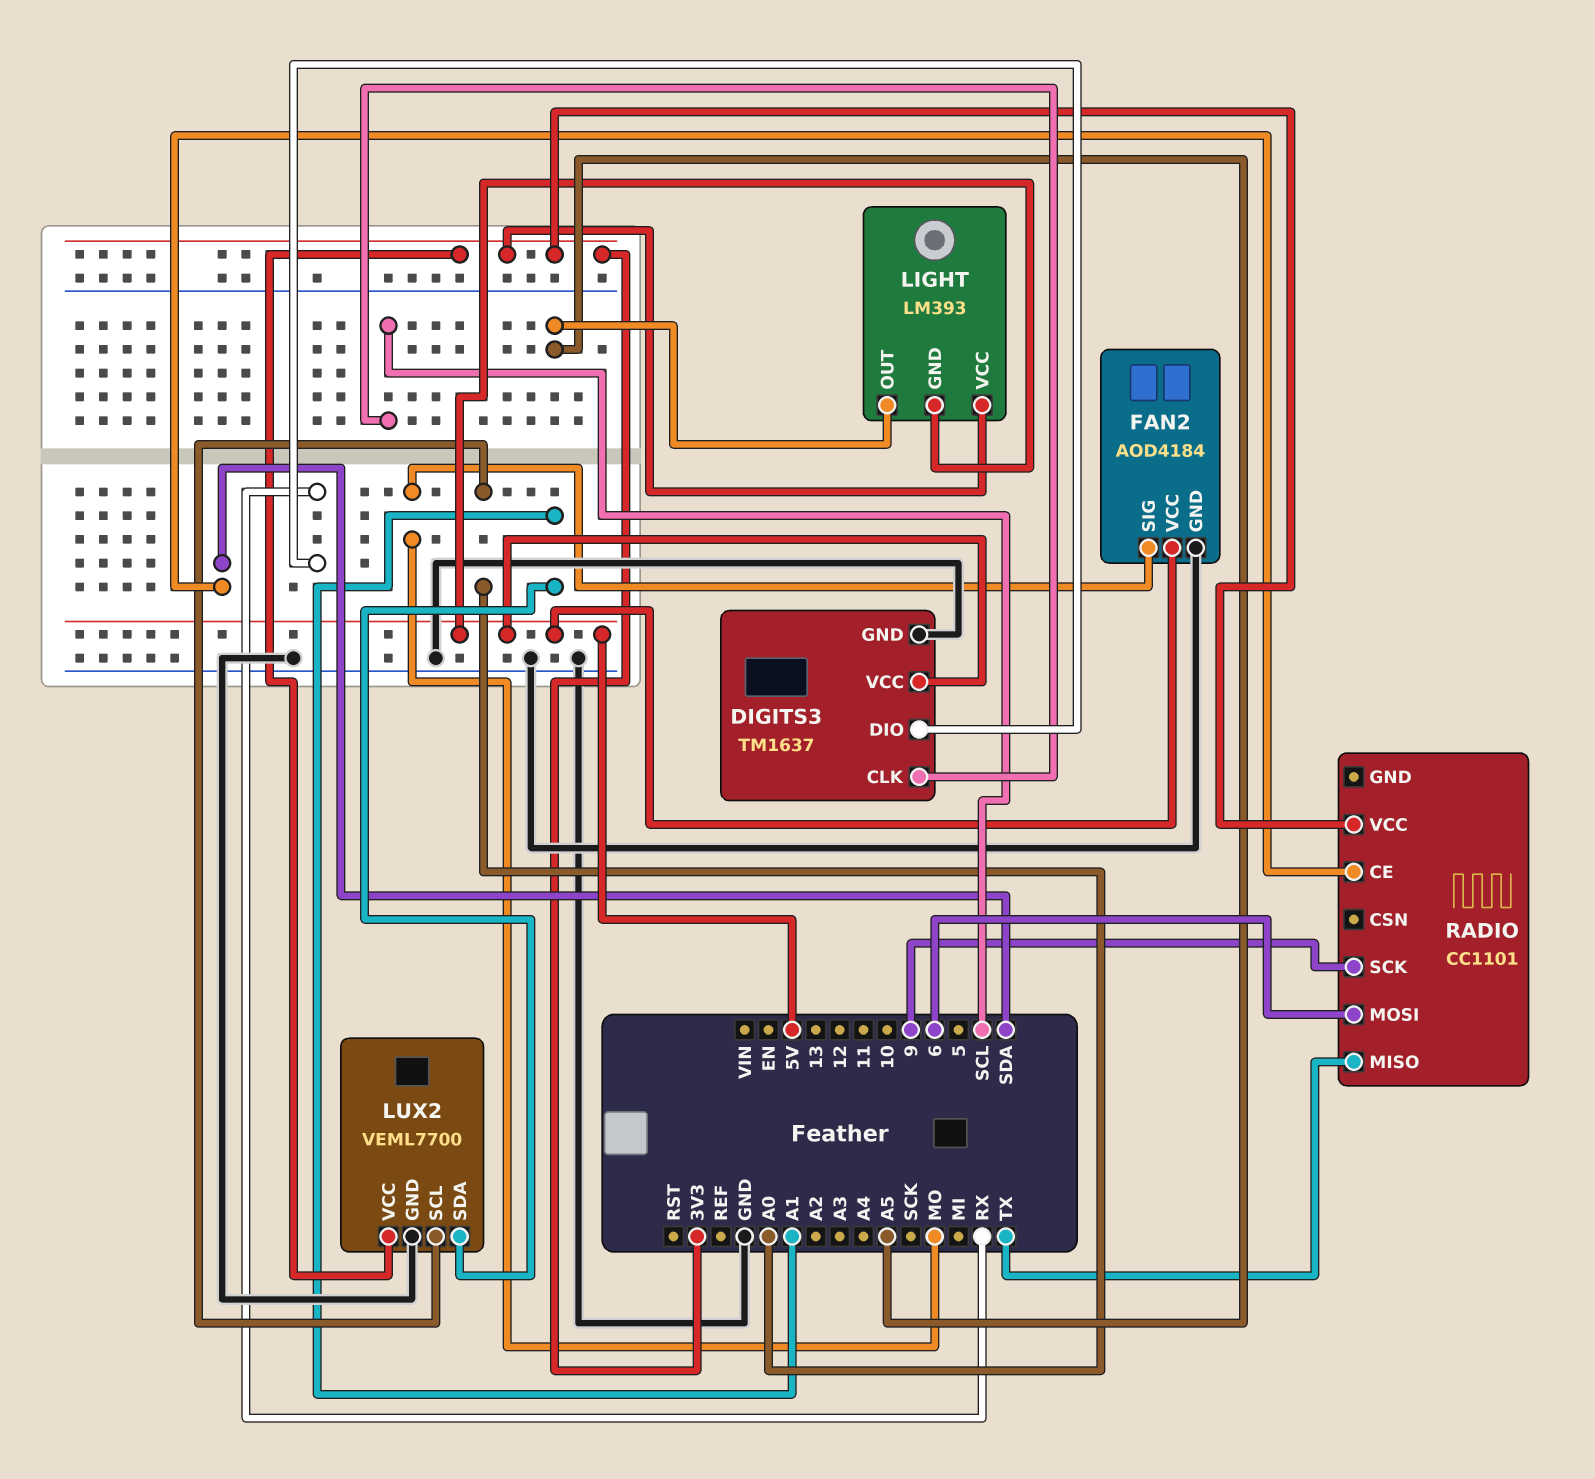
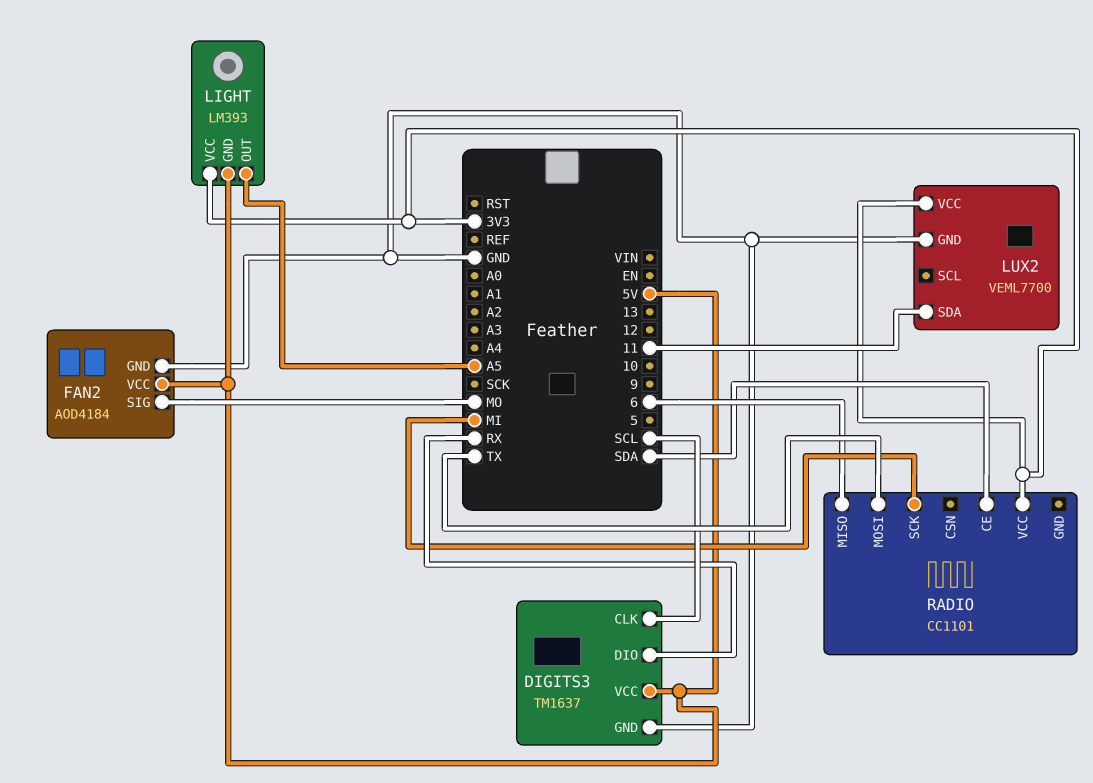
LUX2 pin SCL: A0 -> none
LUX2 pin SDA: A1 -> 11
RADIO pin MISO: TX -> 6
RADIO pin MOSI: 6 -> TX
RADIO pin SCK: 9 -> MI

